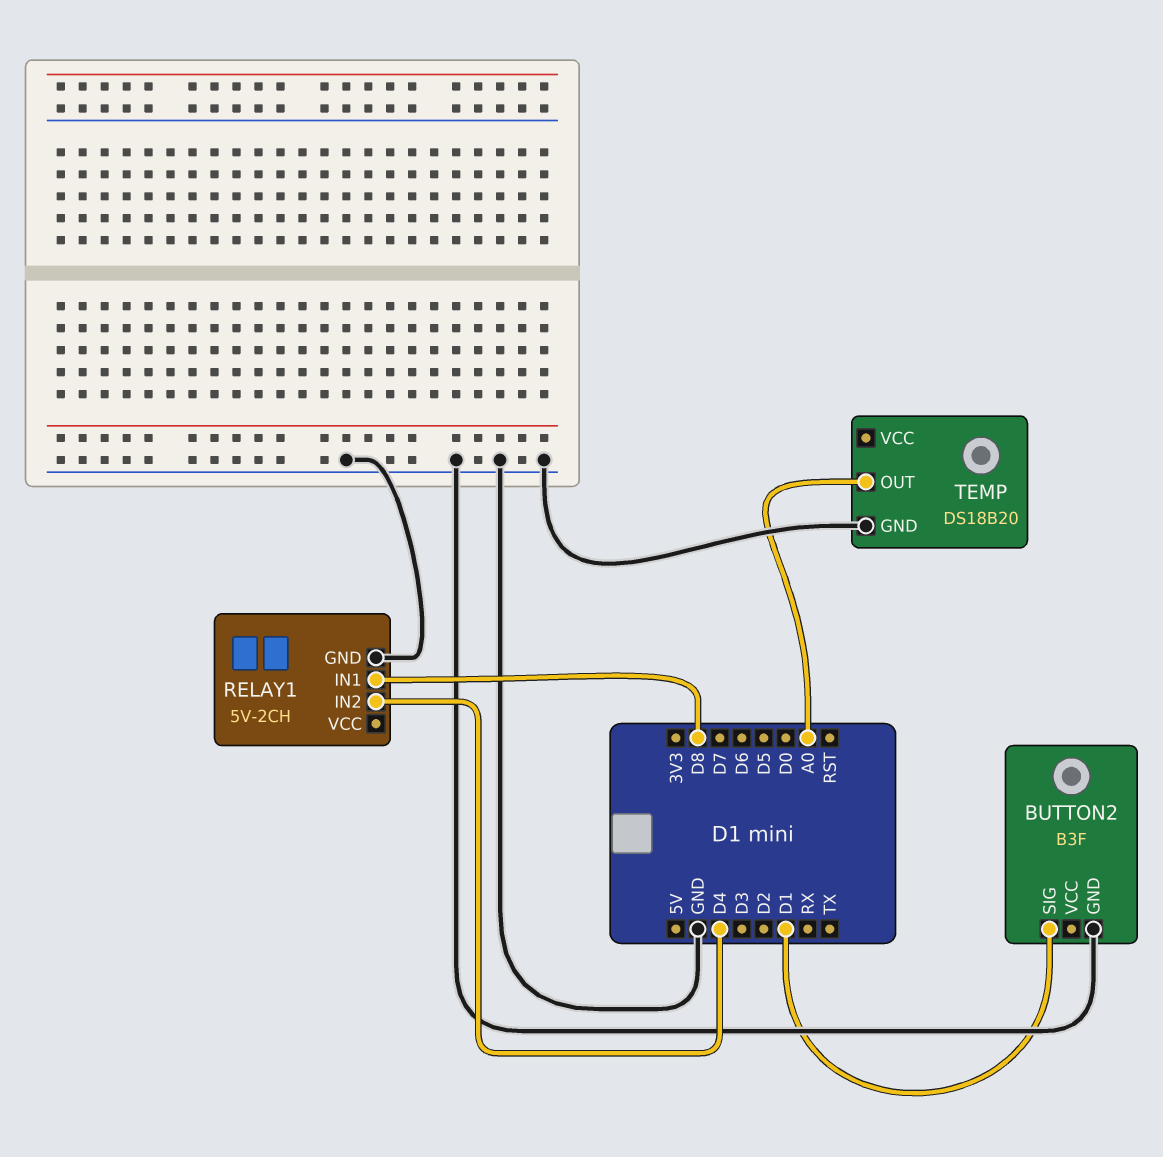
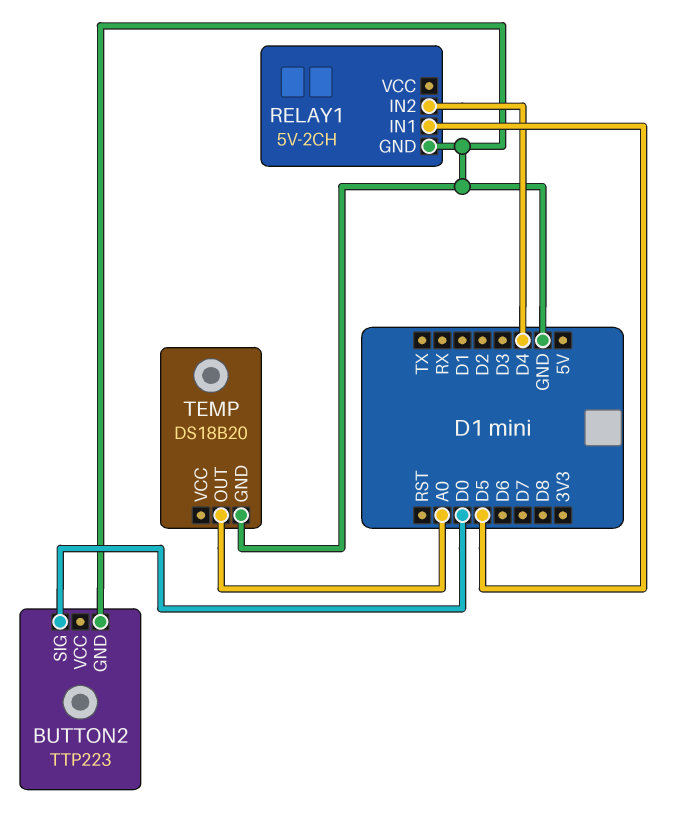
BUTTON2: B3F -> TTP223
BUTTON2 pin SIG: D1 -> D0
RELAY1 pin IN1: D8 -> D5

